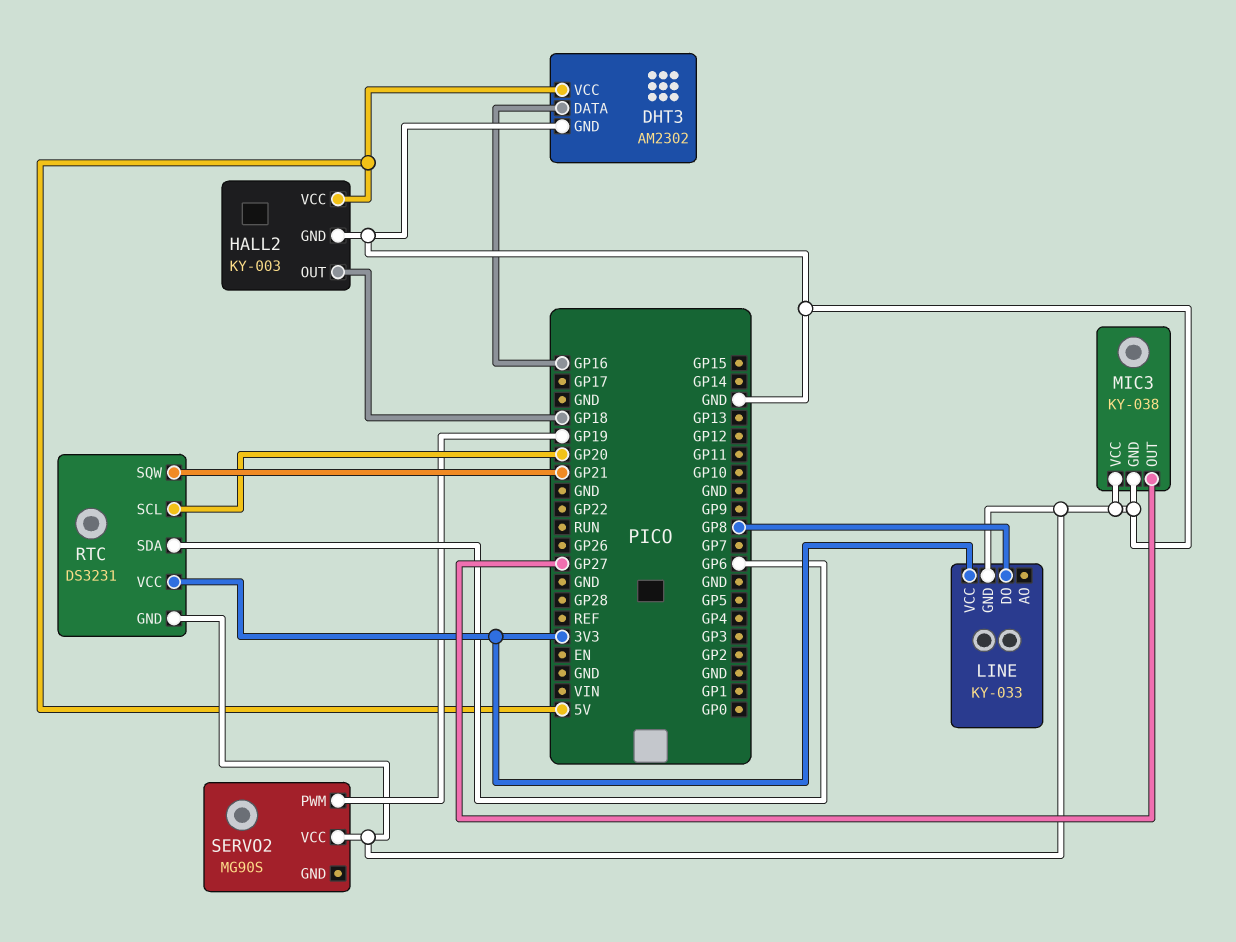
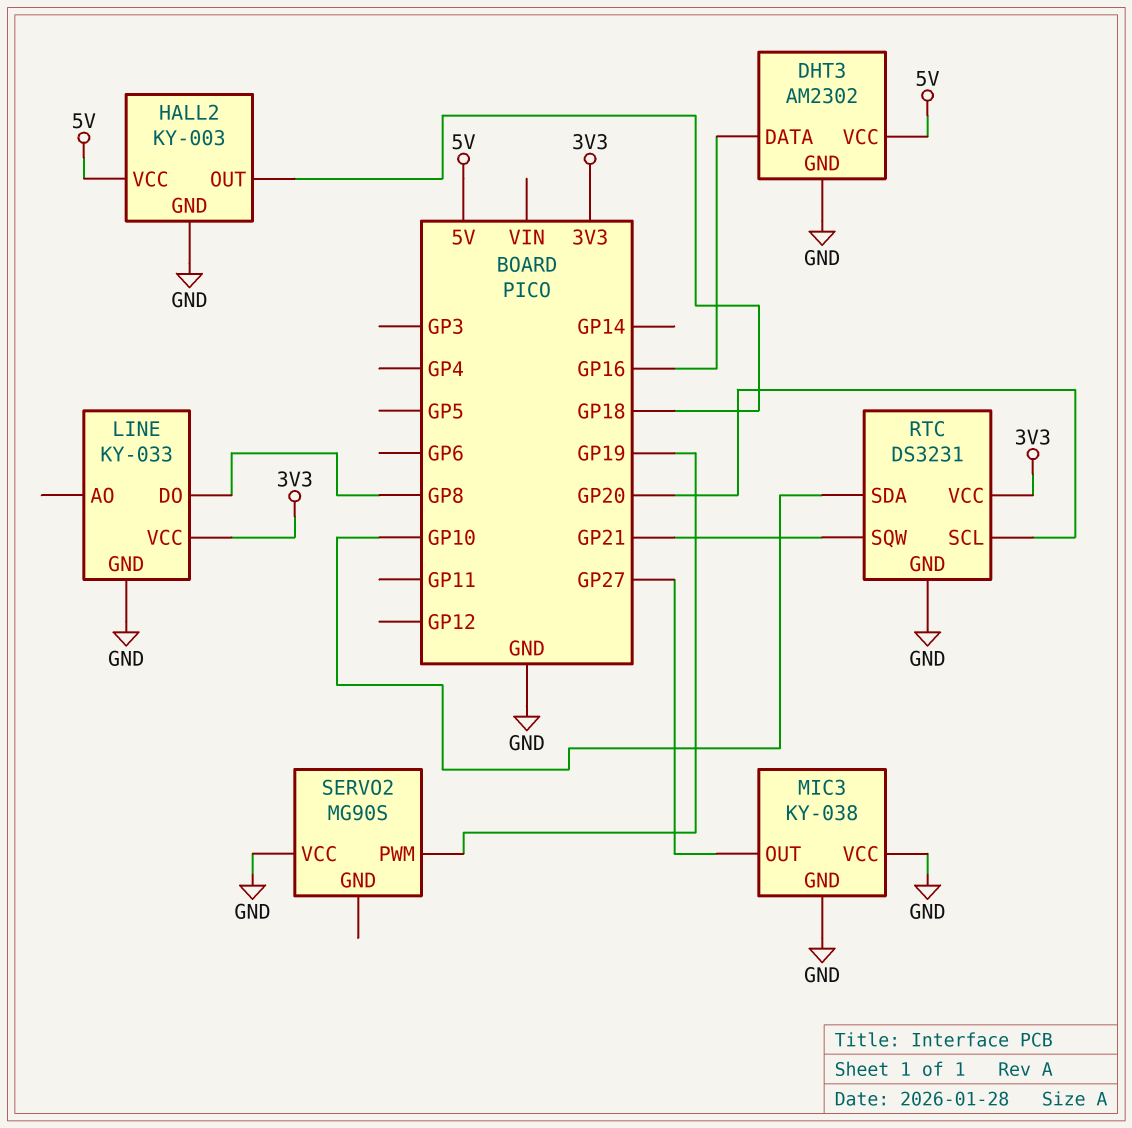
RTC pin SDA: GP6 -> GP10

